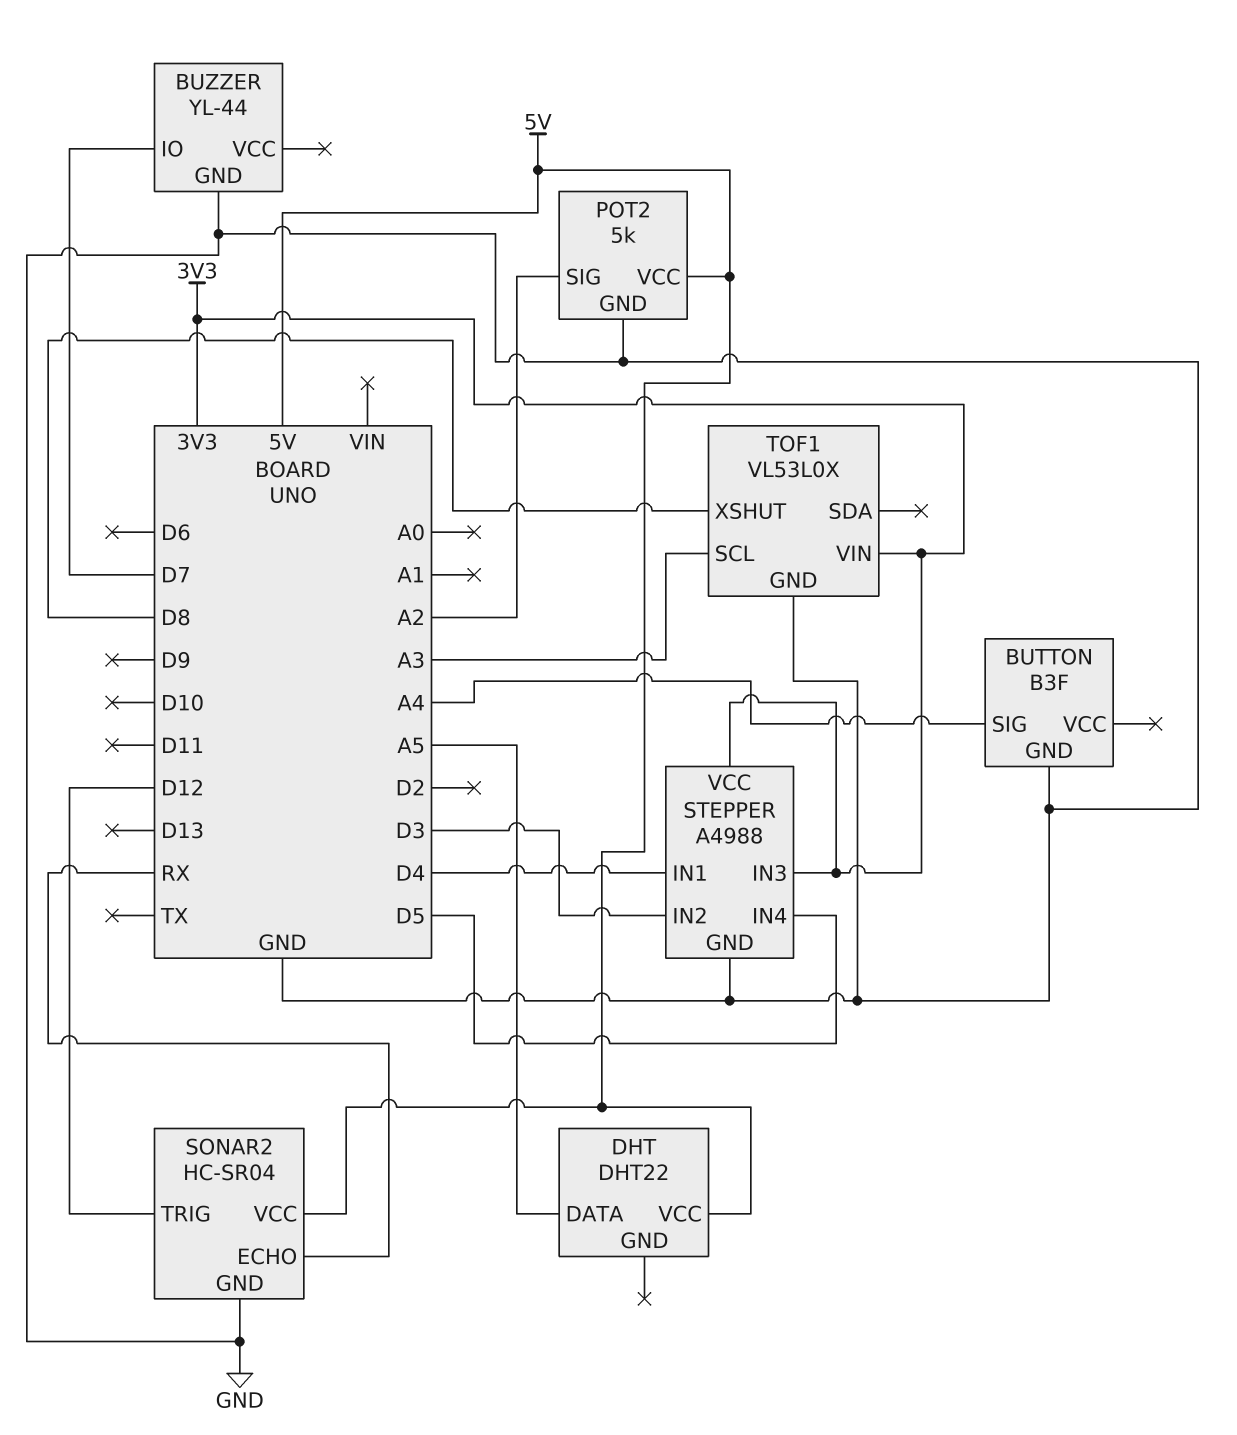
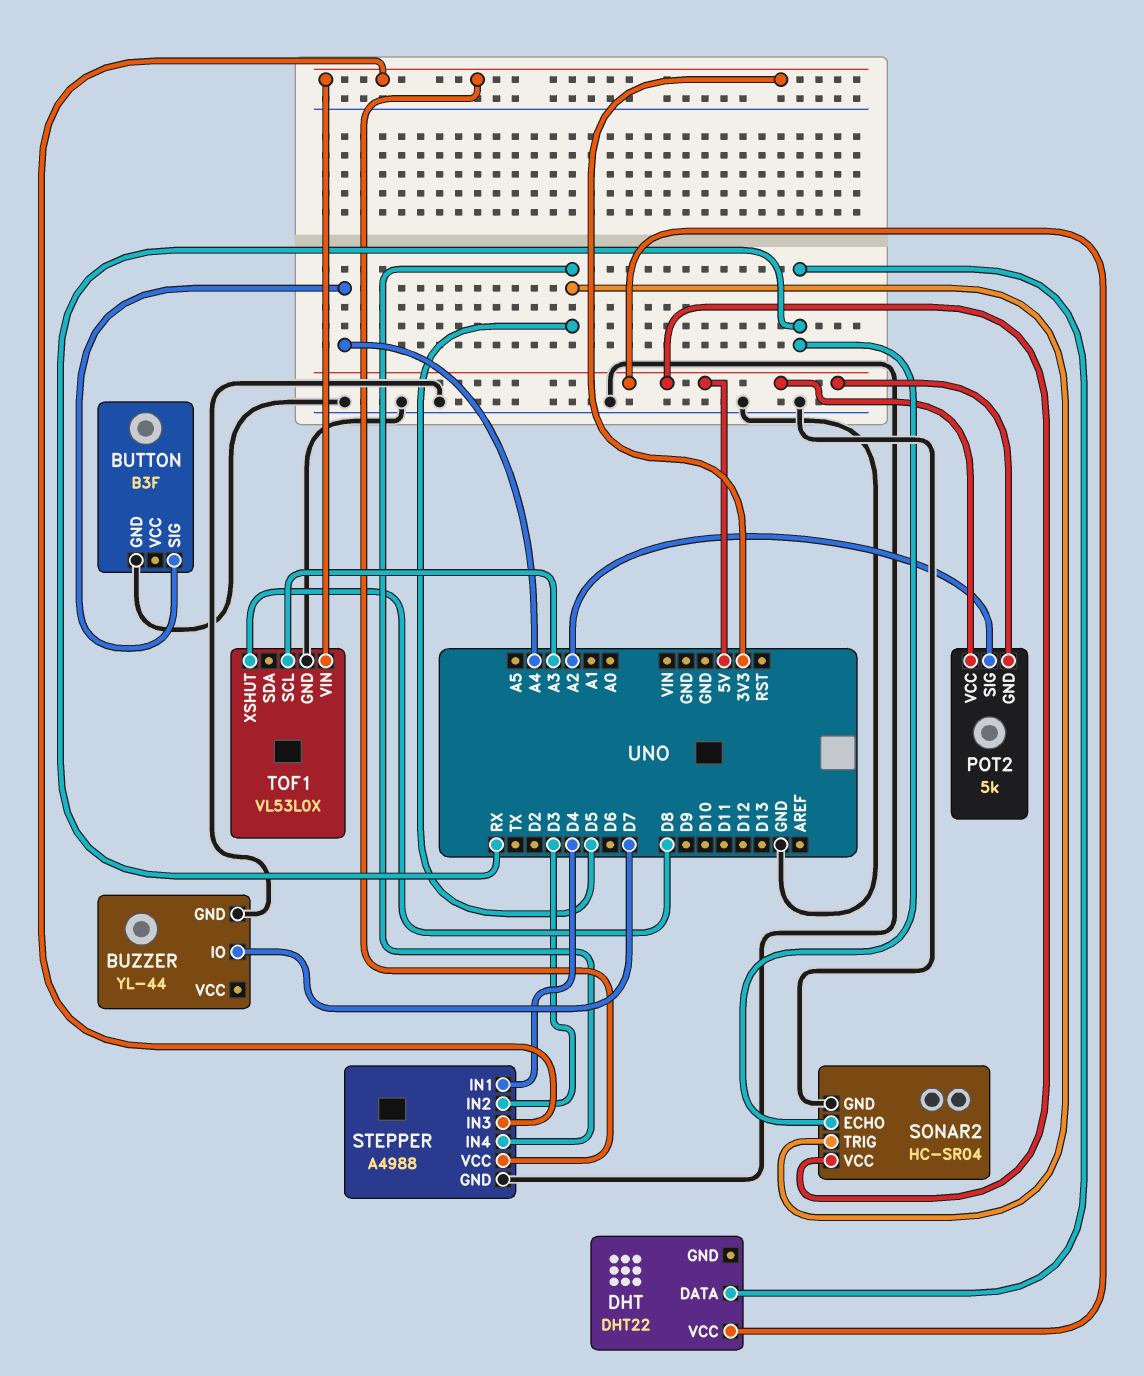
DHT pin DATA: A5 -> RX
POT2 pin GND: GND -> 5V
SONAR2 pin TRIG: D12 -> D5

